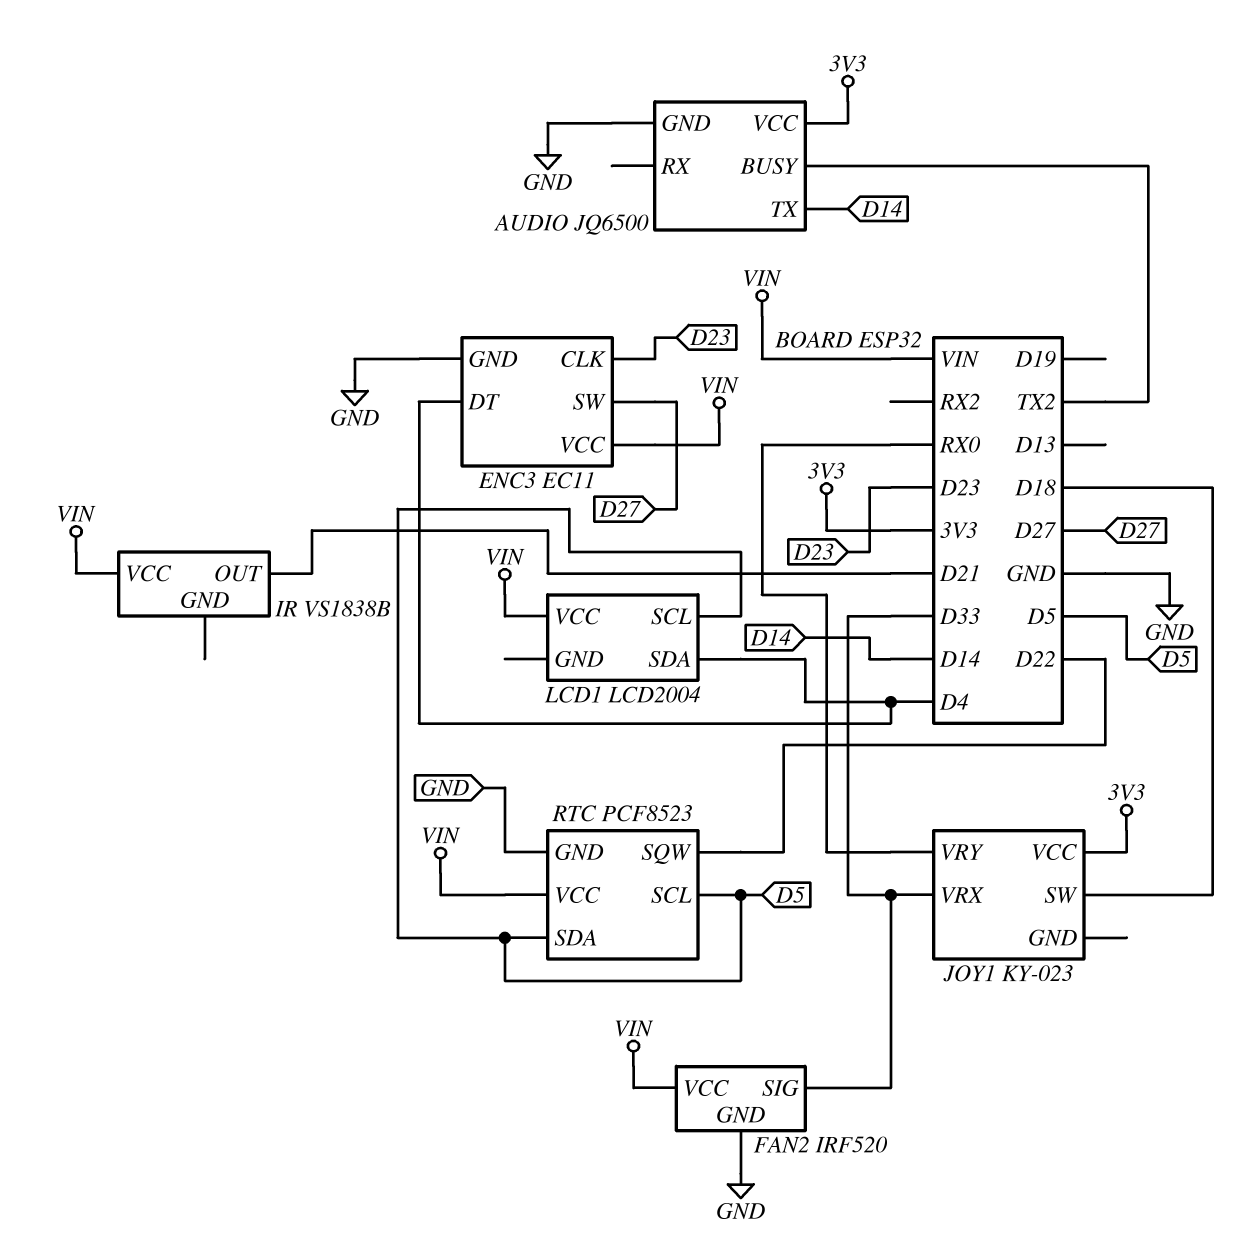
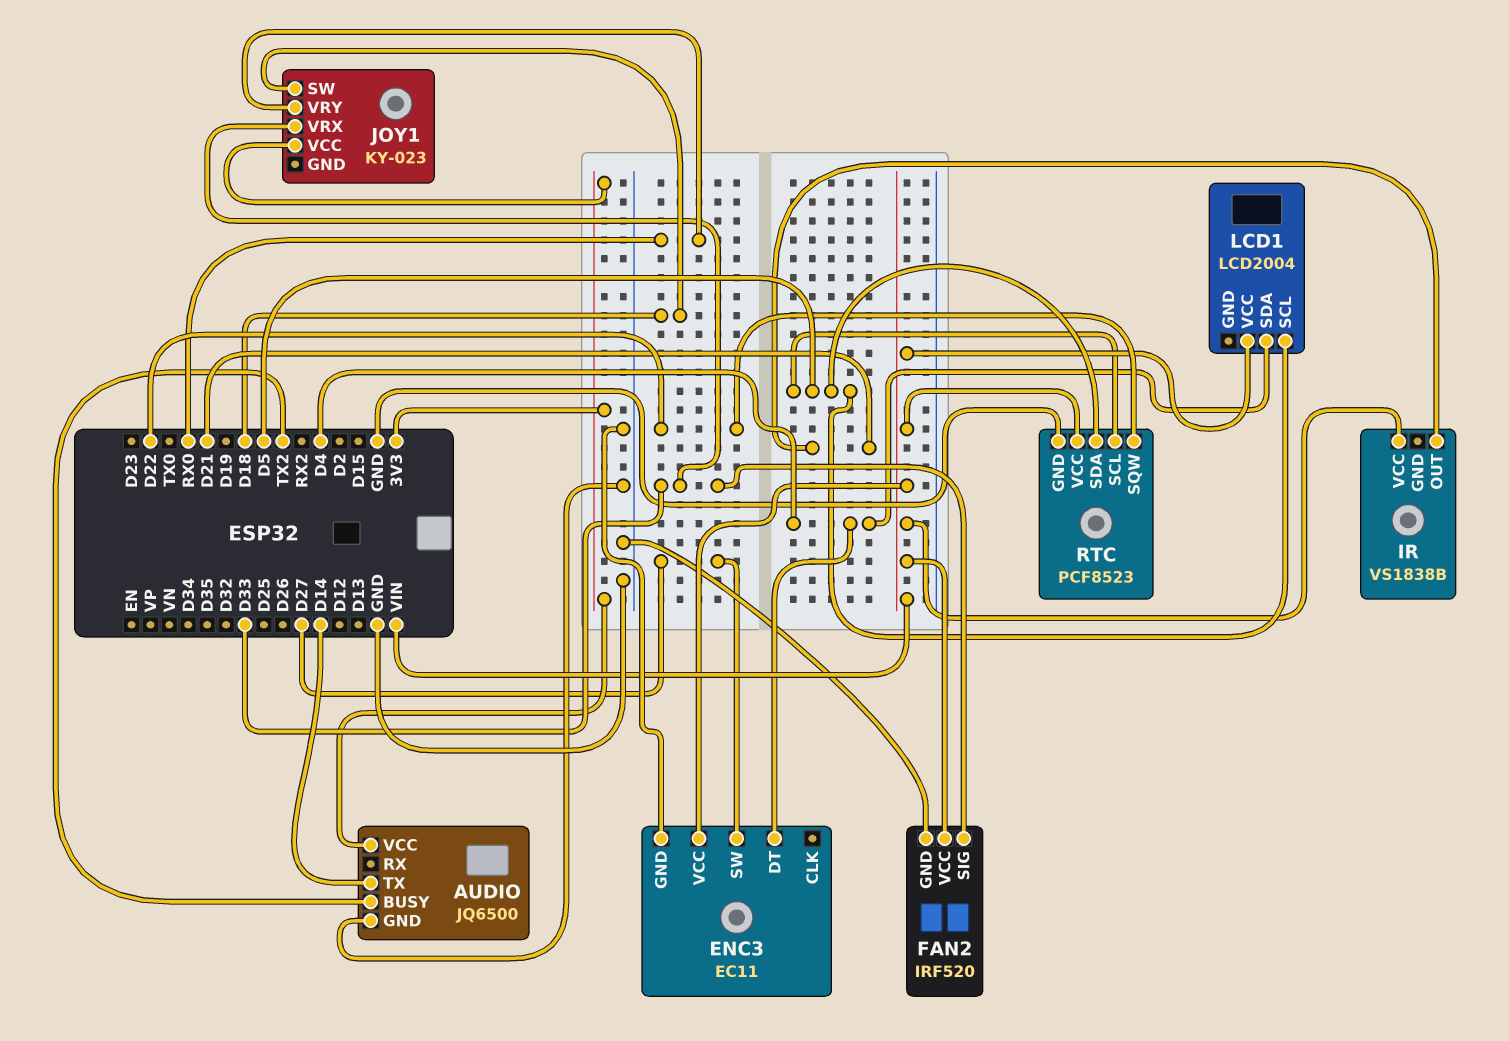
ENC3 pin CLK: D23 -> none

